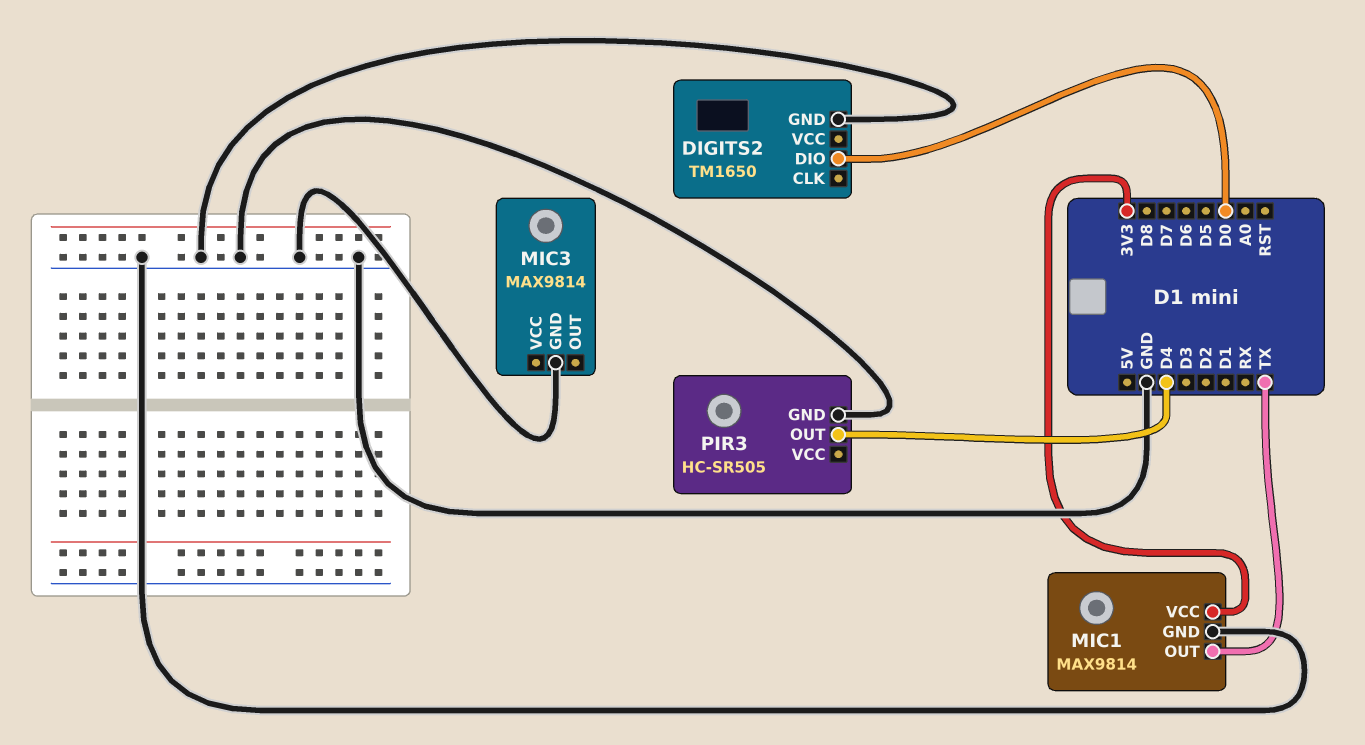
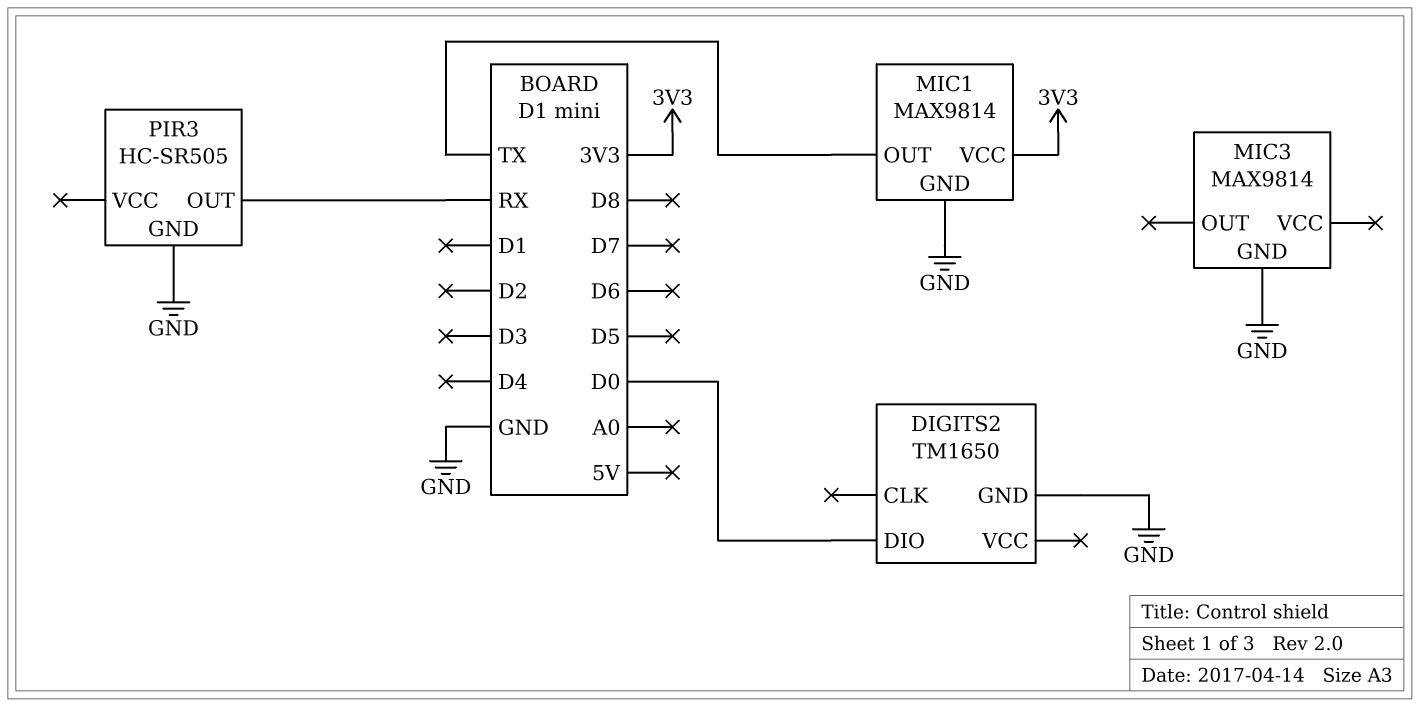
PIR3 pin OUT: D4 -> RX

